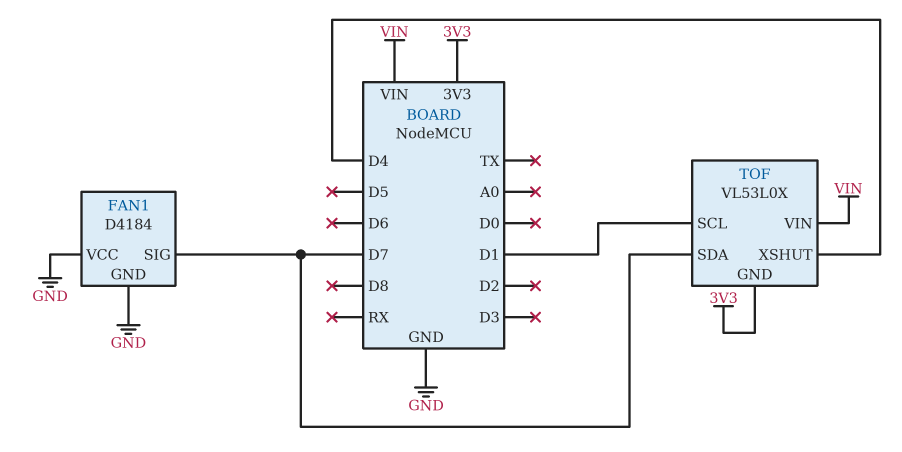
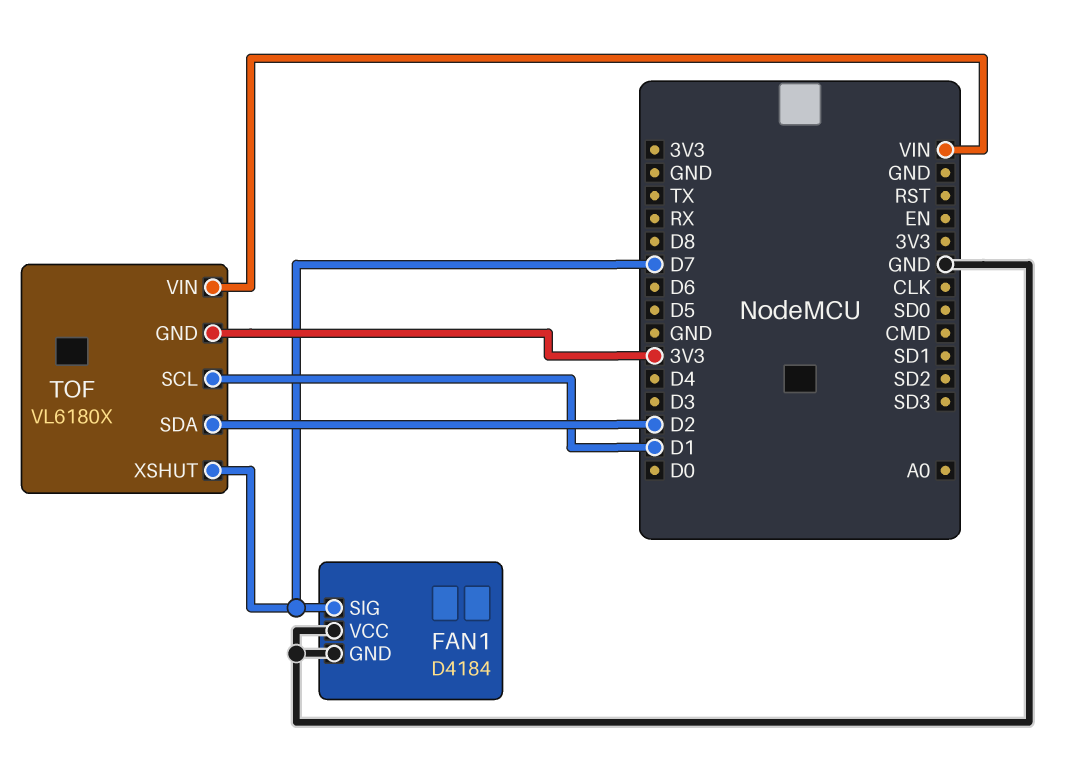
TOF: VL53L0X -> VL6180X
TOF pin SDA: D7 -> D2
TOF pin XSHUT: D4 -> D7

